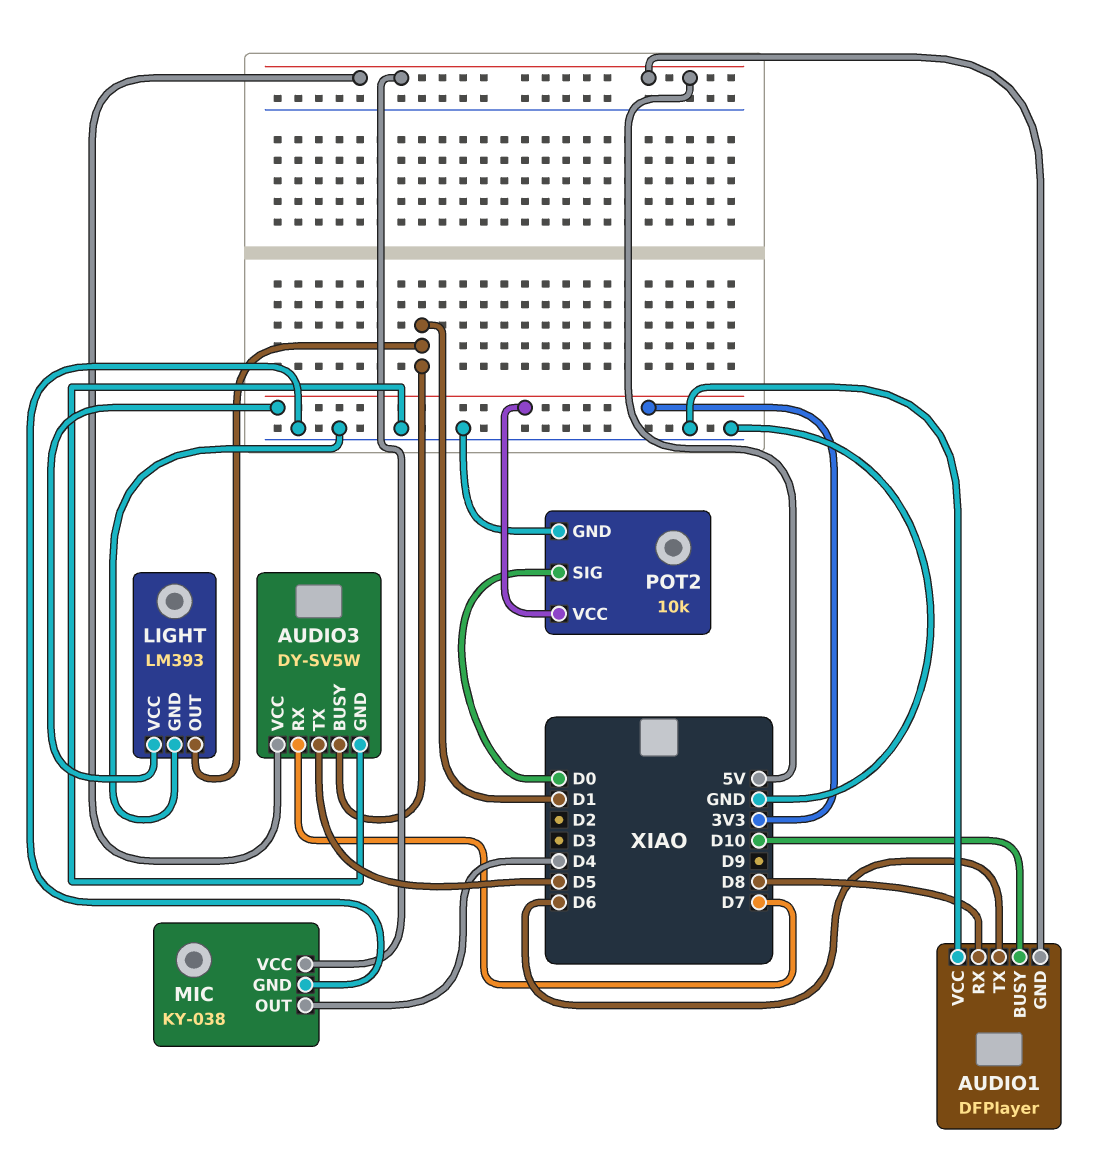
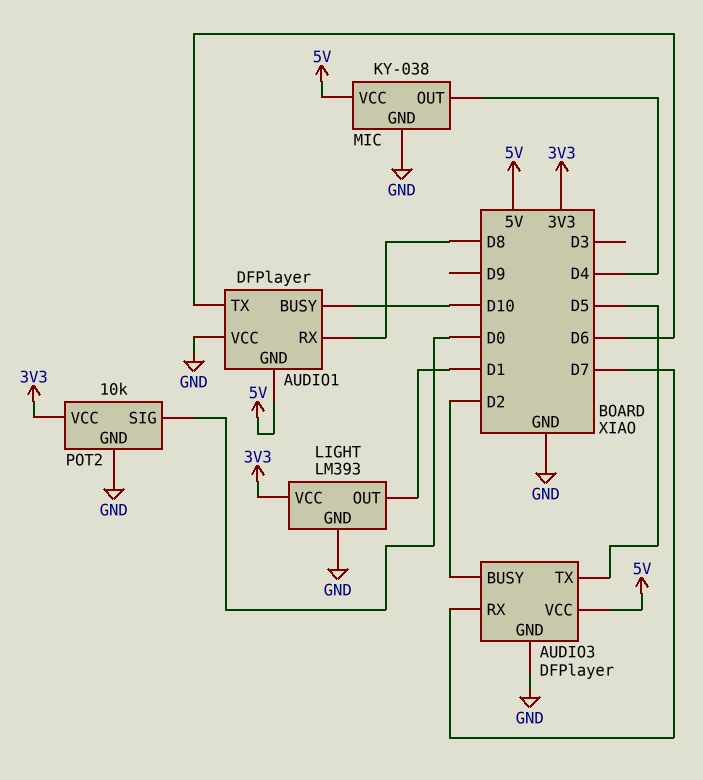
AUDIO3: DY-SV5W -> DFPlayer
AUDIO3 pin BUSY: D1 -> D2

